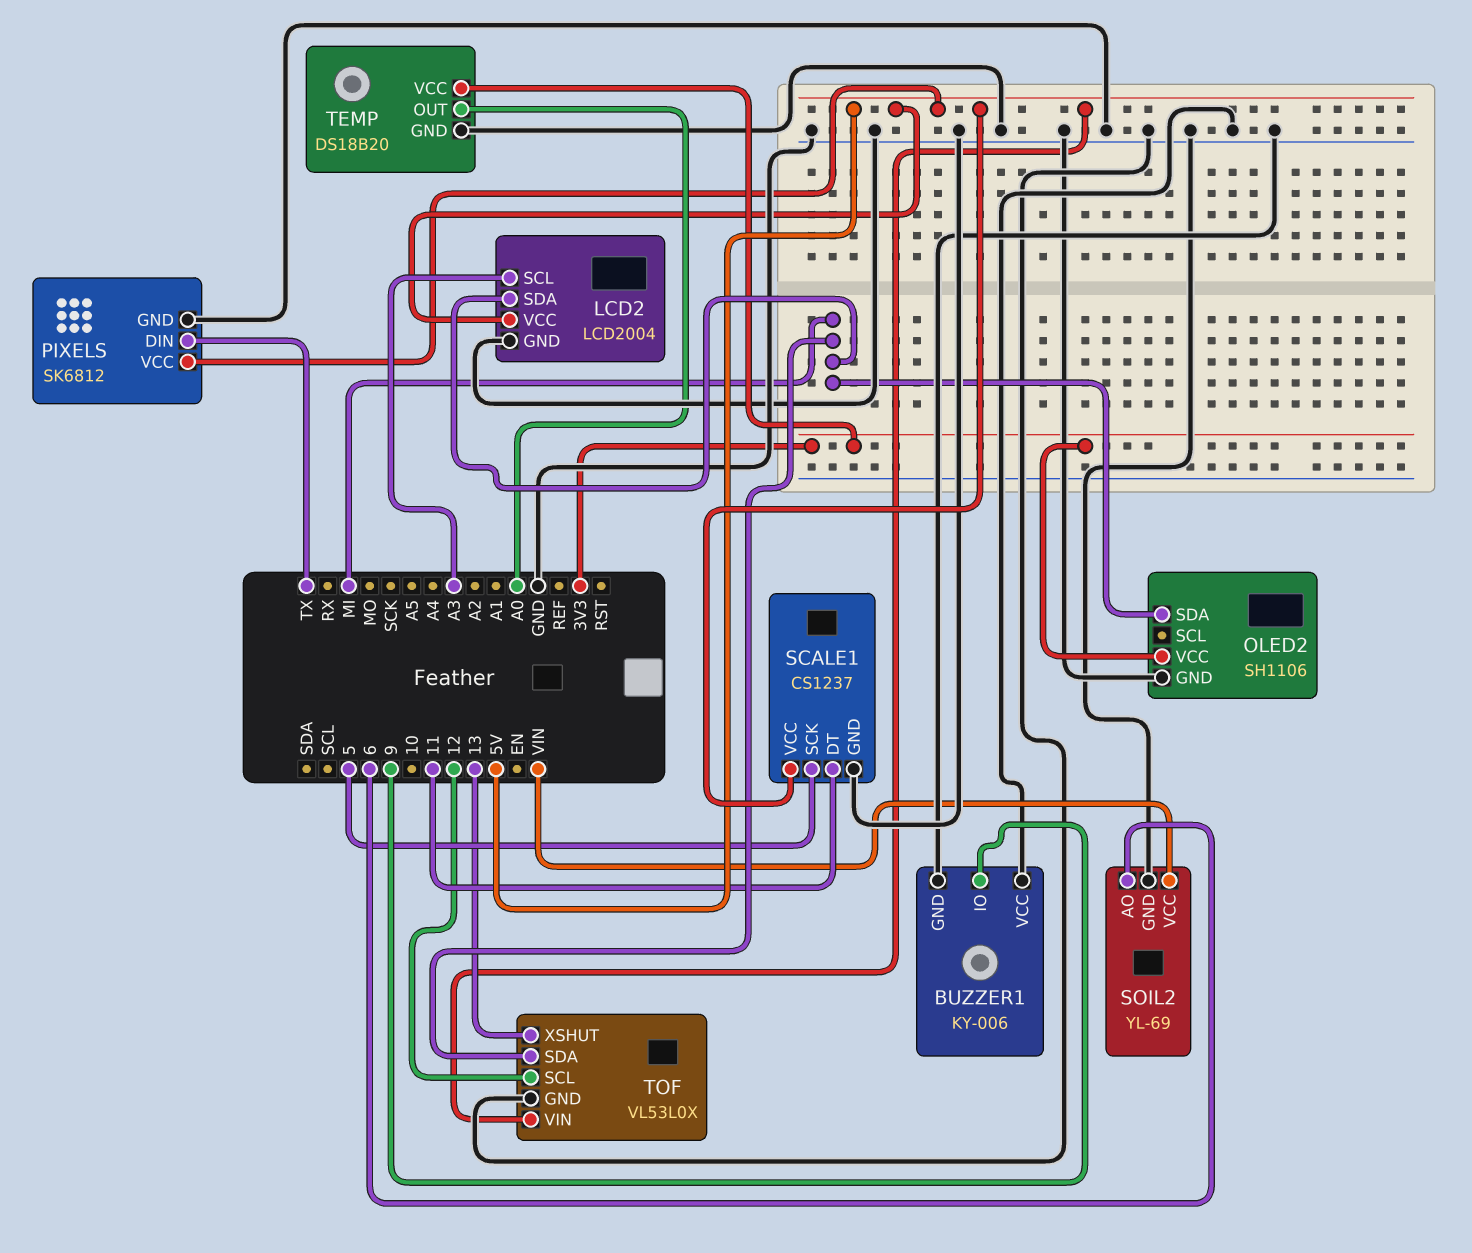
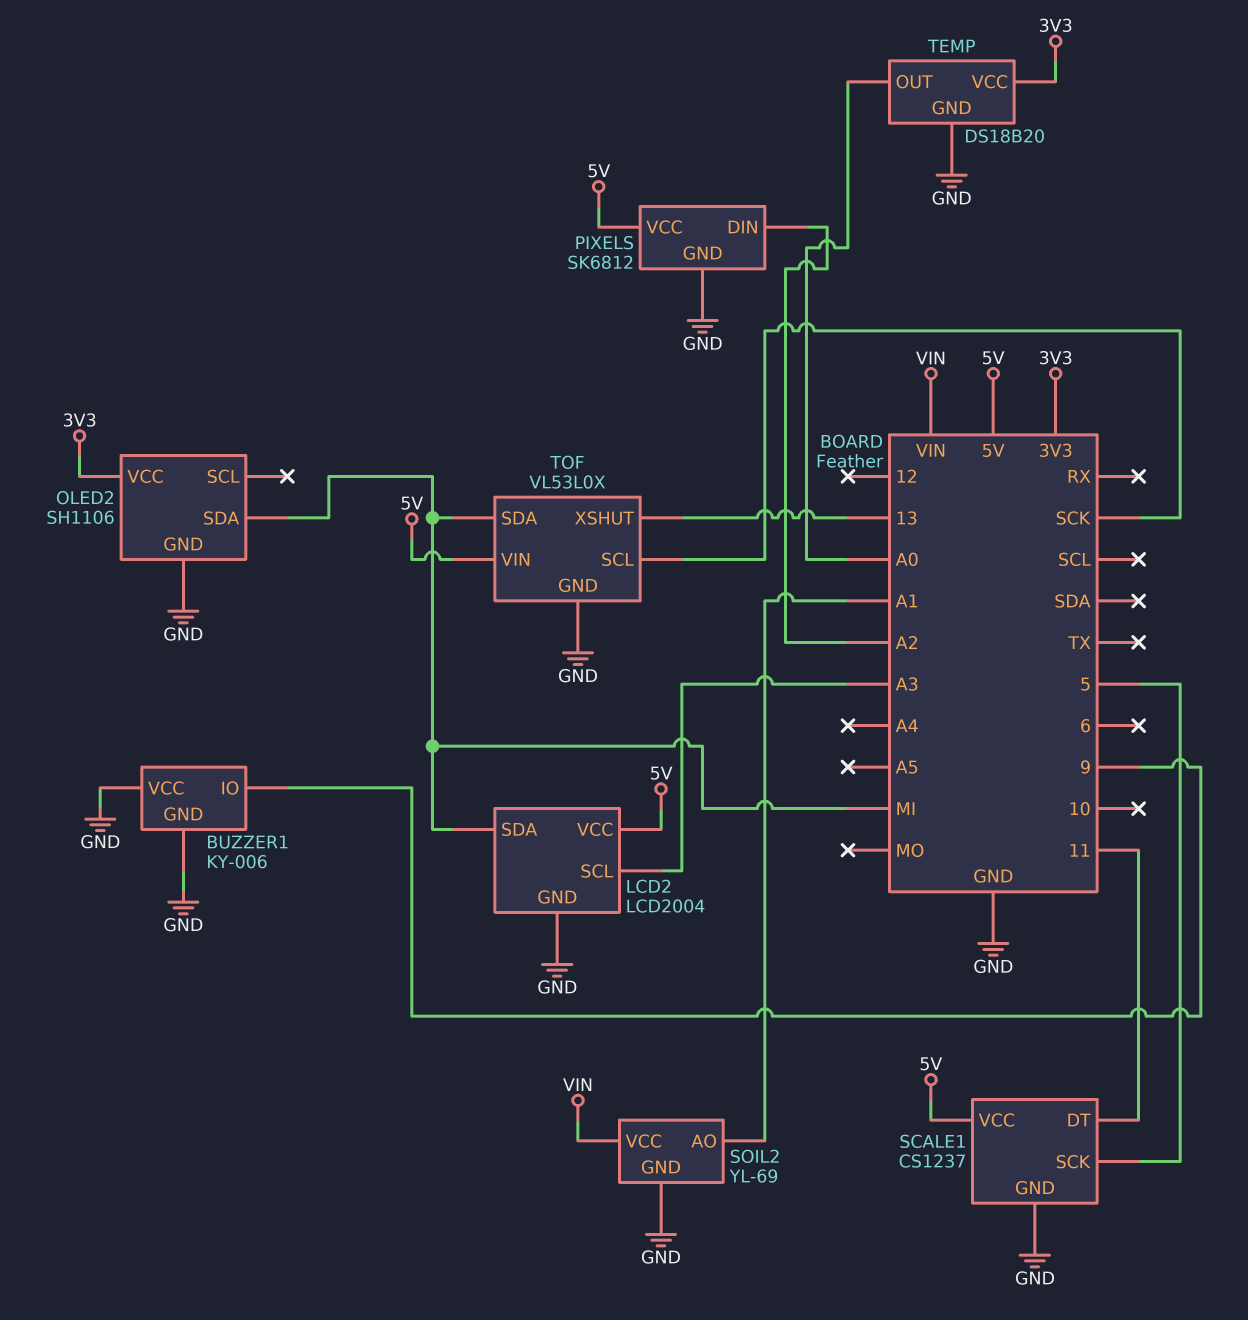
PIXELS pin DIN: TX -> A2
SOIL2 pin AO: 6 -> A1
TOF pin SCL: 12 -> SCK

